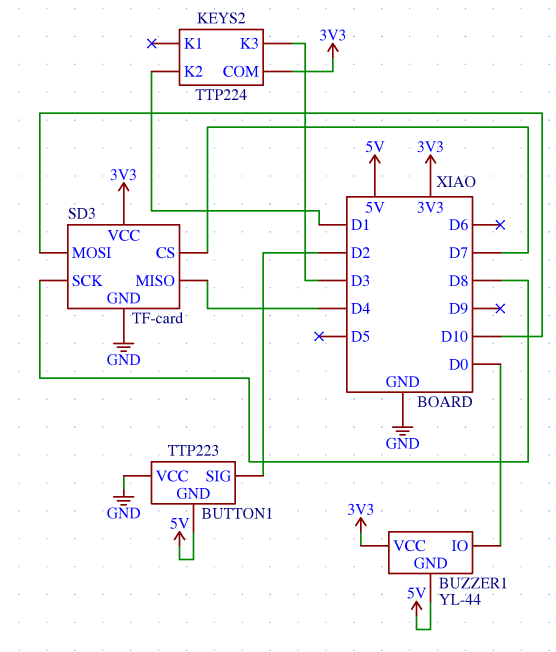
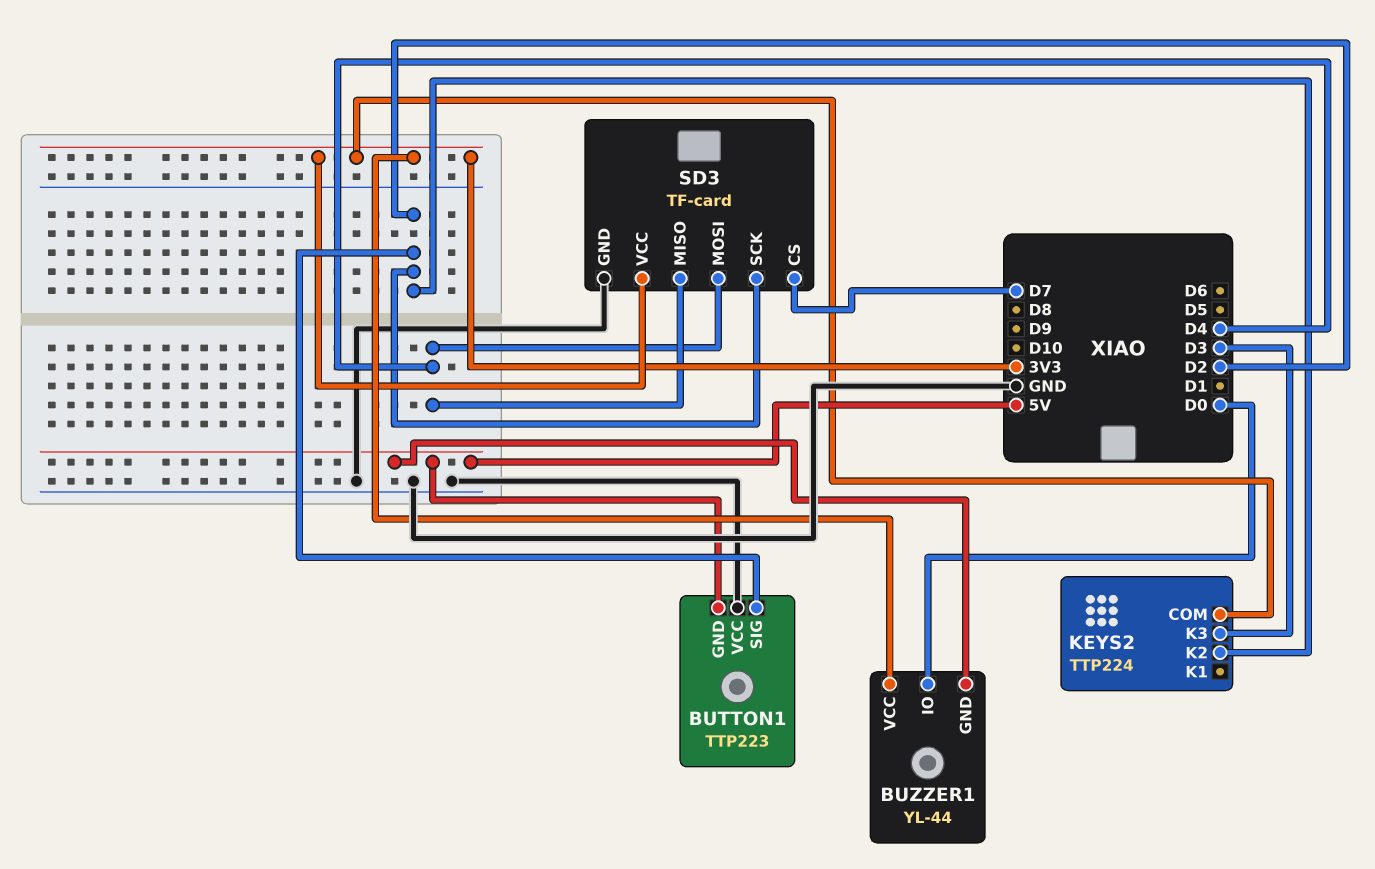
KEYS2 pin K2: D1 -> D2
SD3 pin MOSI: D10 -> D4
SD3 pin SCK: D8 -> D2

